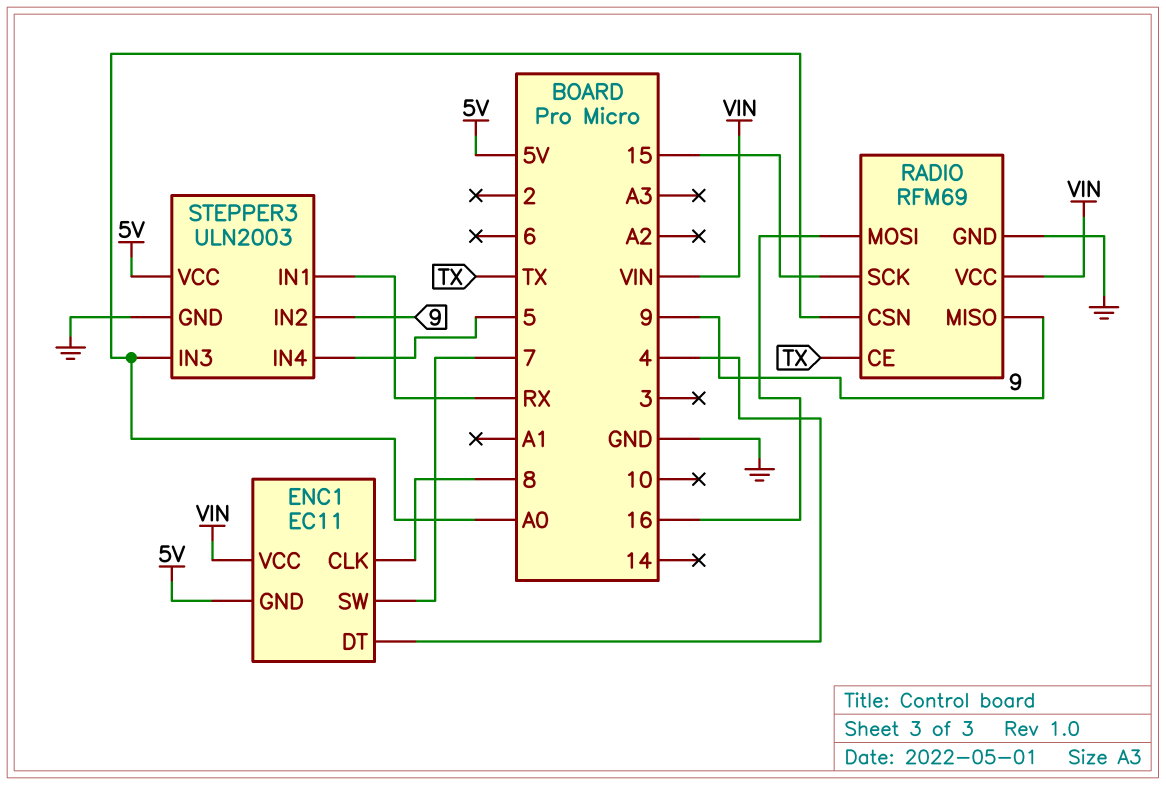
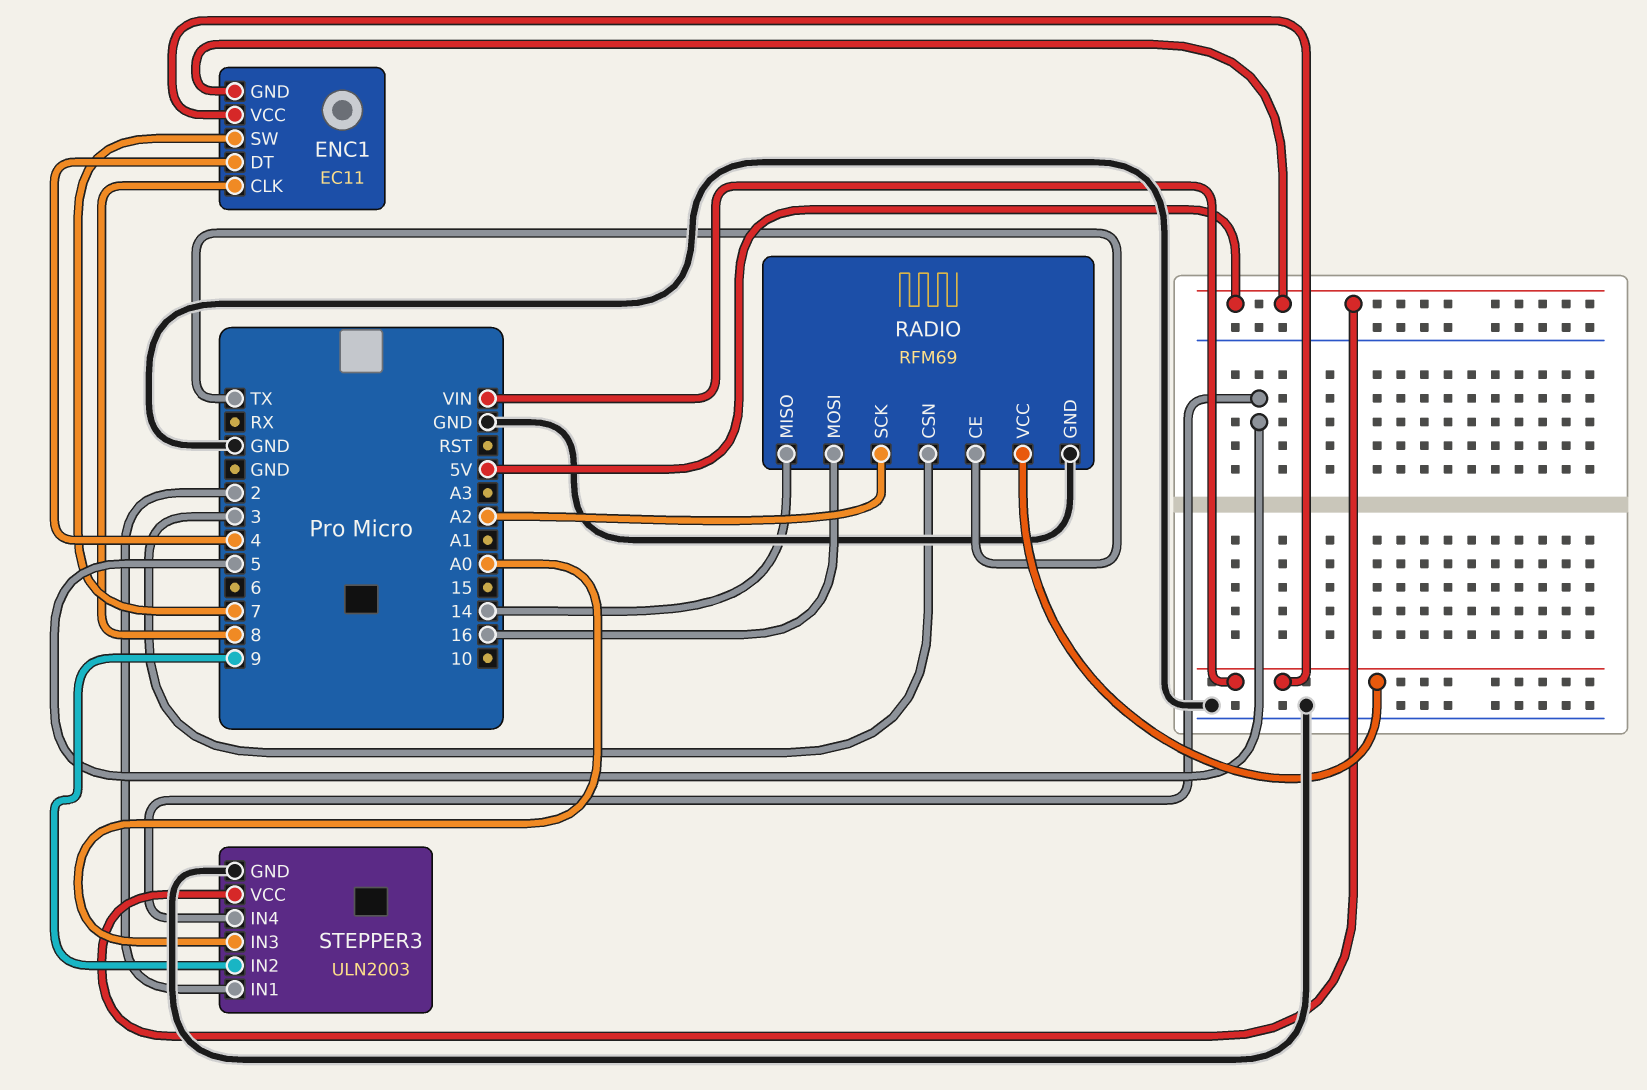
RADIO pin CSN: A0 -> 3
RADIO pin MISO: 9 -> 14
RADIO pin SCK: 15 -> A2
STEPPER3 pin IN1: RX -> 2

